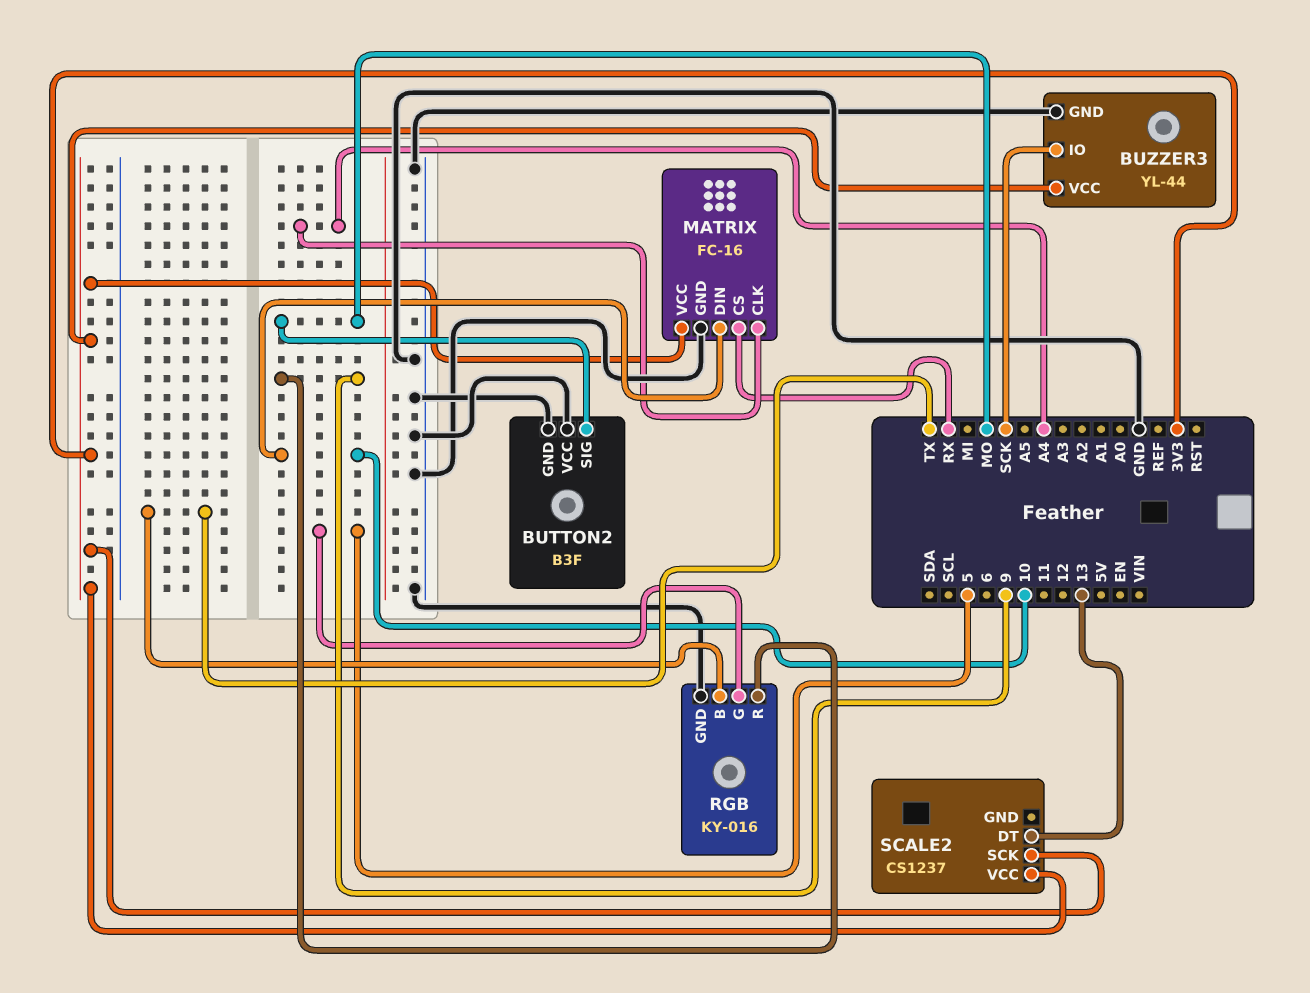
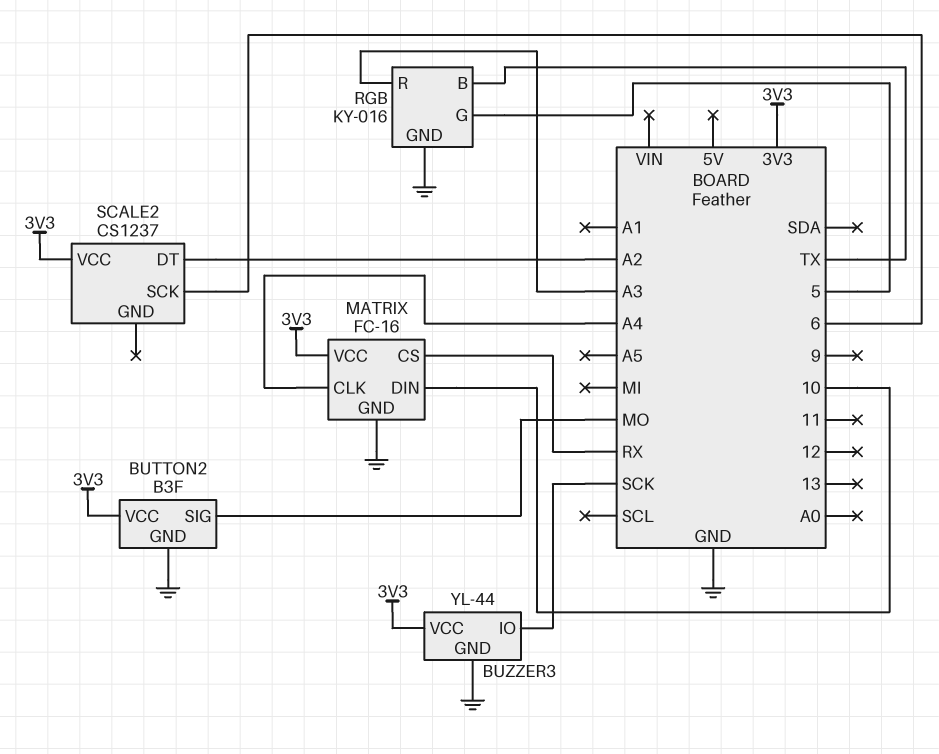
BUTTON2 pin VCC: GND -> 3V3
RGB pin R: 9 -> A3
SCALE2 pin DT: 13 -> A2
SCALE2 pin SCK: 3V3 -> 6

